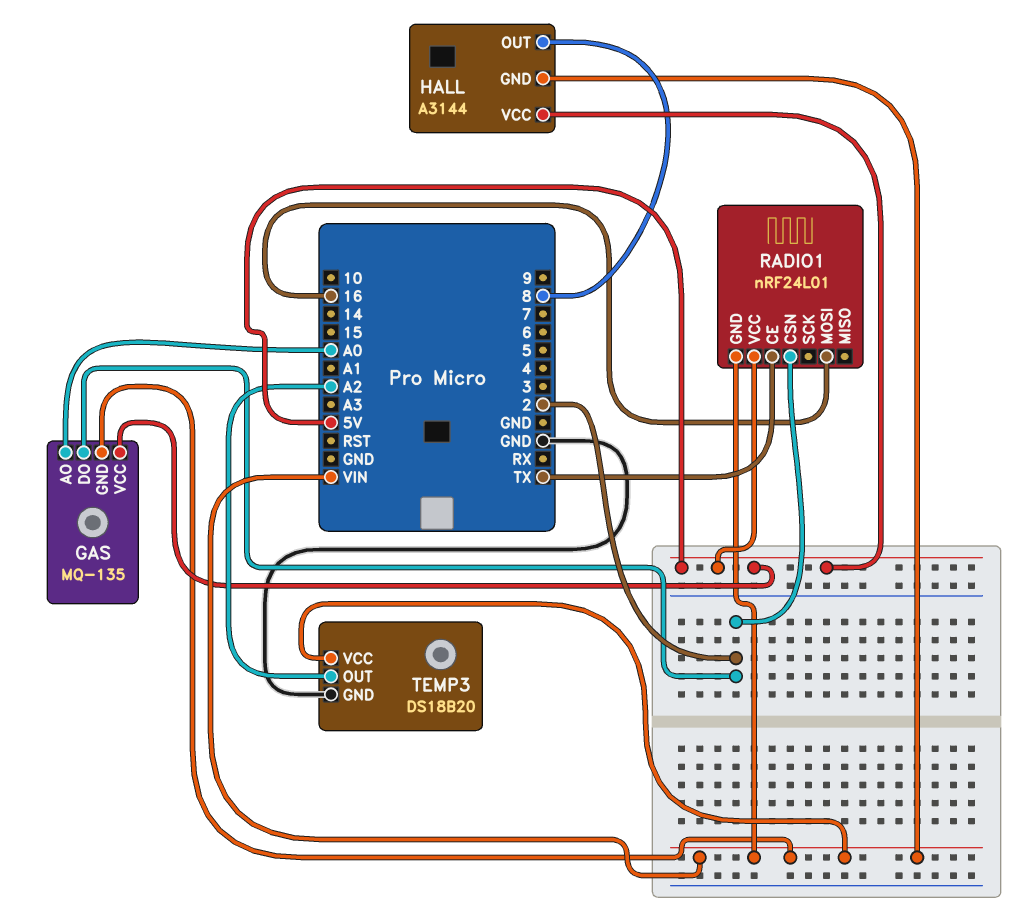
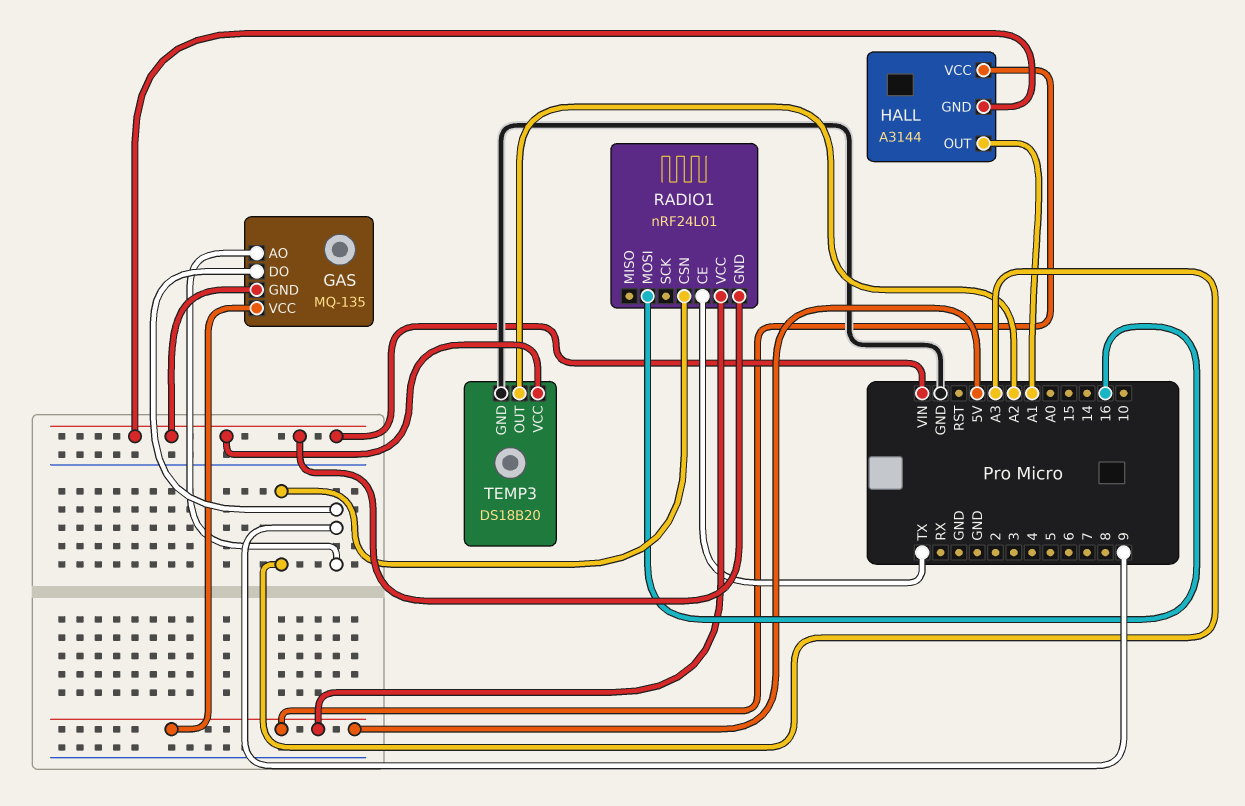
GAS pin AO: A0 -> 9
GAS pin DO: 2 -> 9
HALL pin OUT: 8 -> A1
RADIO1 pin CSN: 2 -> A3

